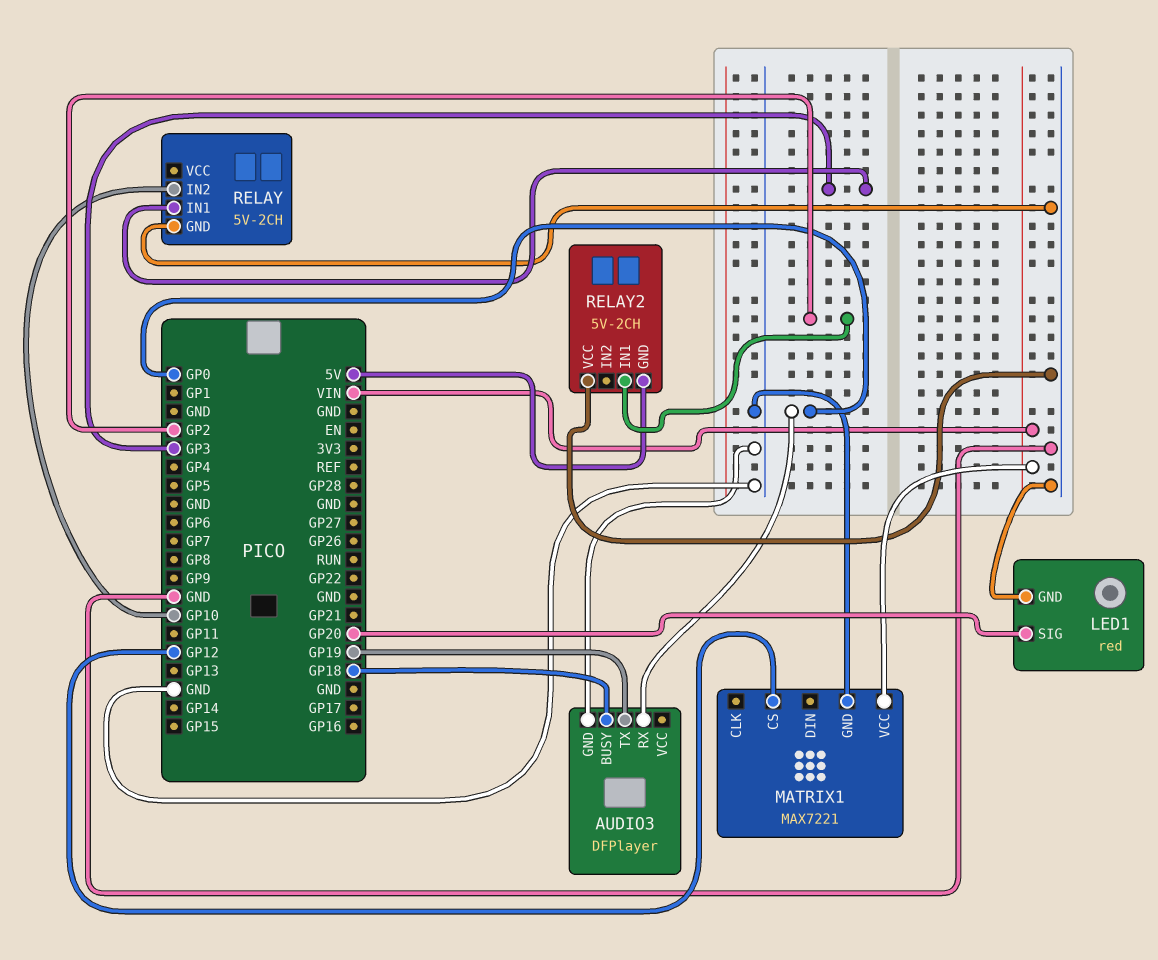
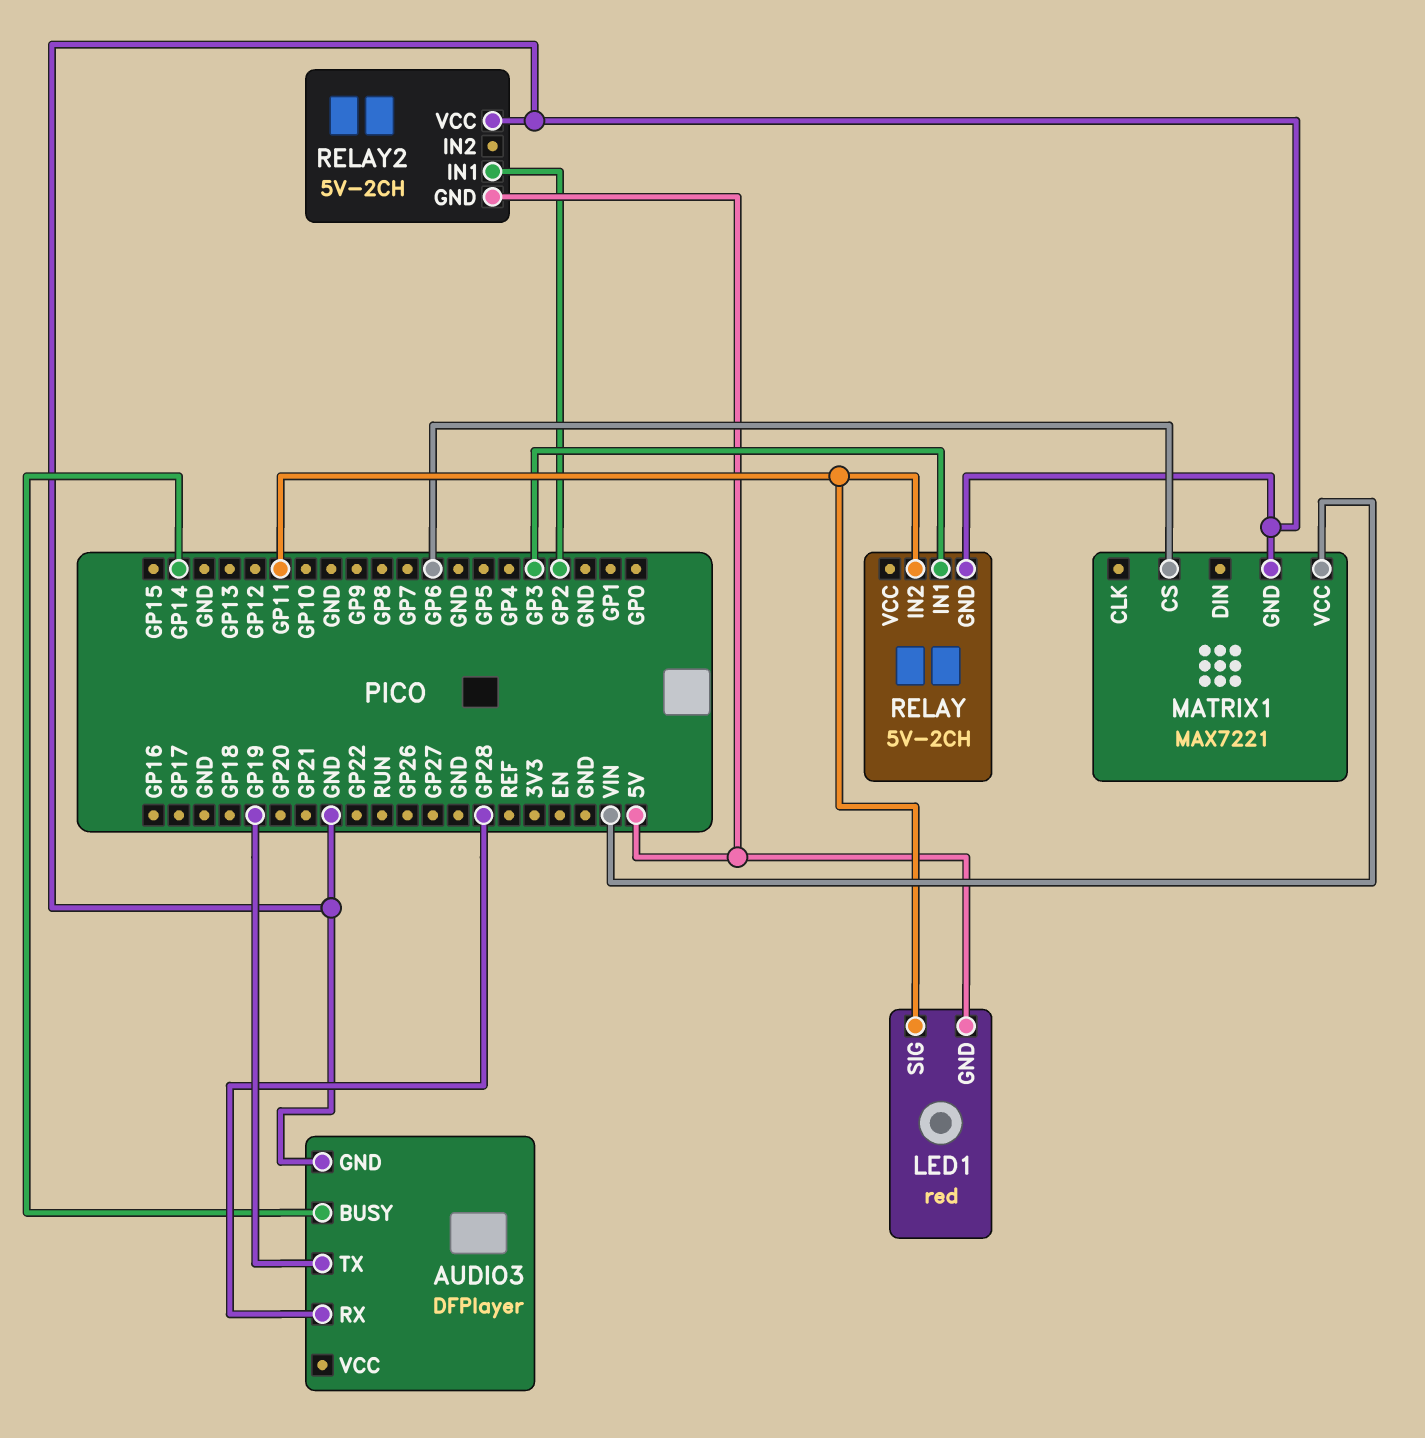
AUDIO3 pin BUSY: GP18 -> GP14
AUDIO3 pin RX: GP0 -> GP28
LED1 pin GND: GND -> 5V
LED1 pin SIG: GP20 -> GP11
MATRIX1 pin CS: GP12 -> GP6
RELAY pin IN2: GP10 -> GP11

